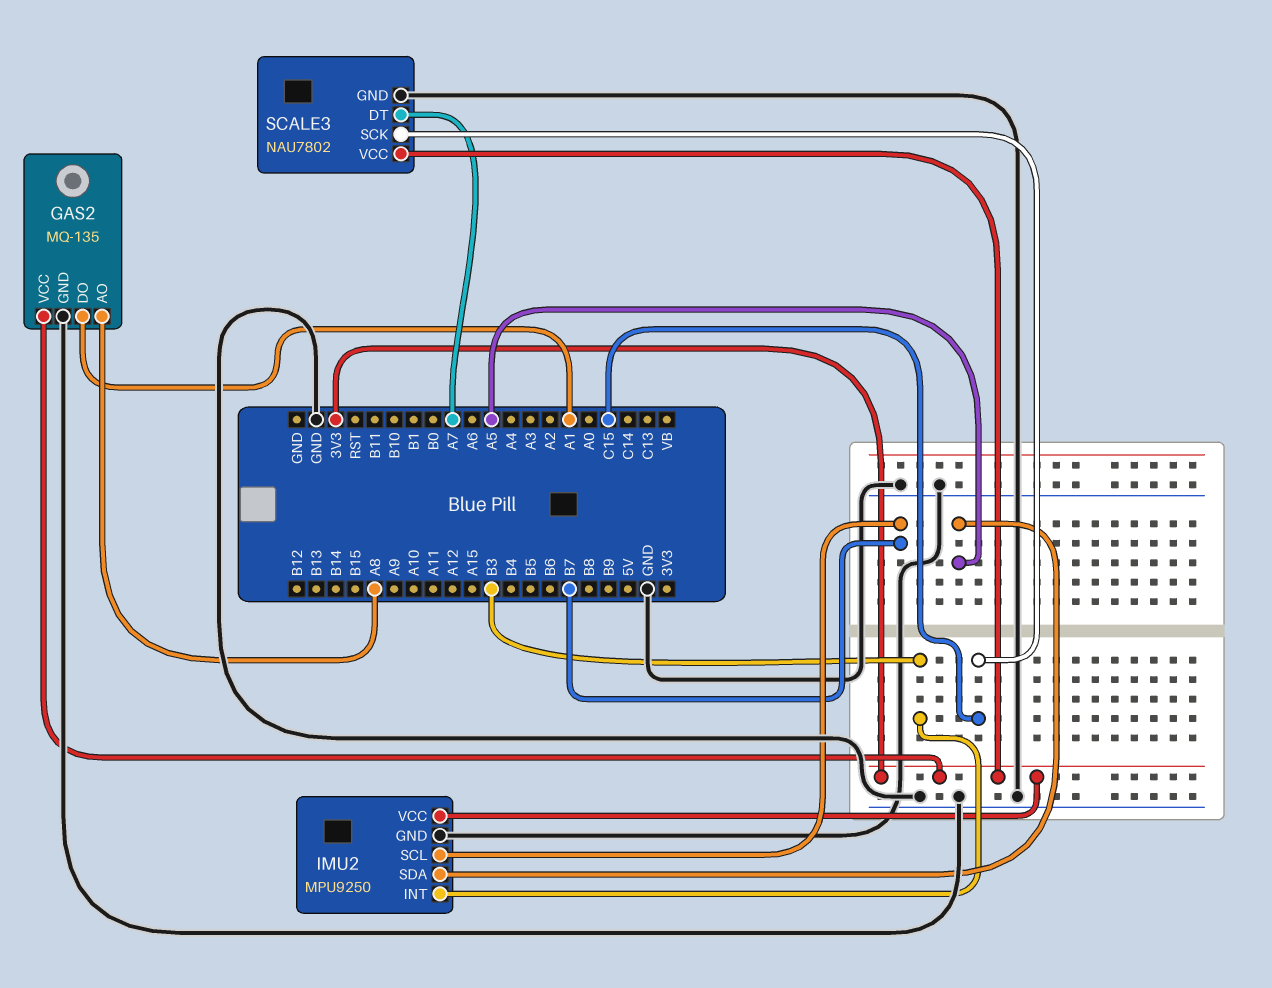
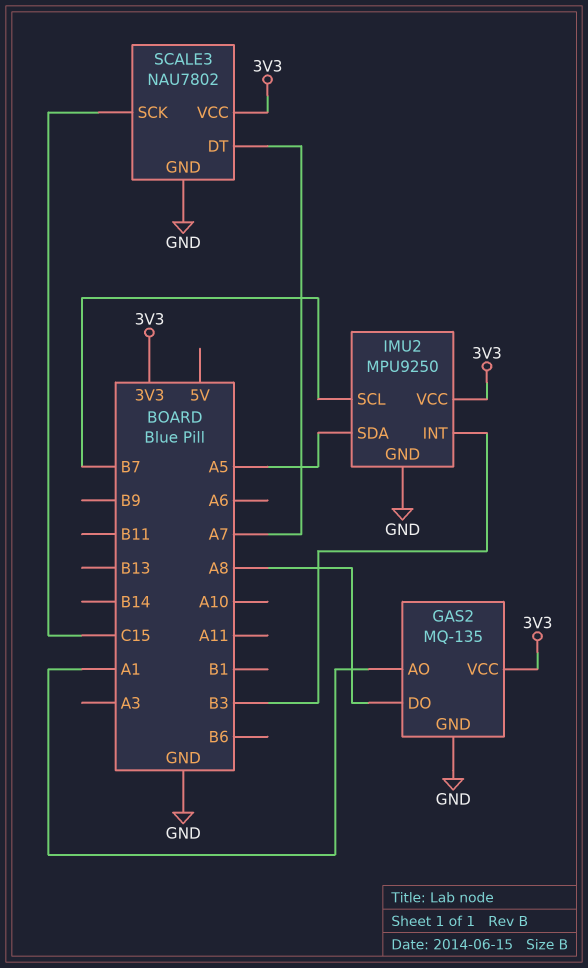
GAS2 pin AO: A8 -> A1
GAS2 pin DO: A1 -> A8

